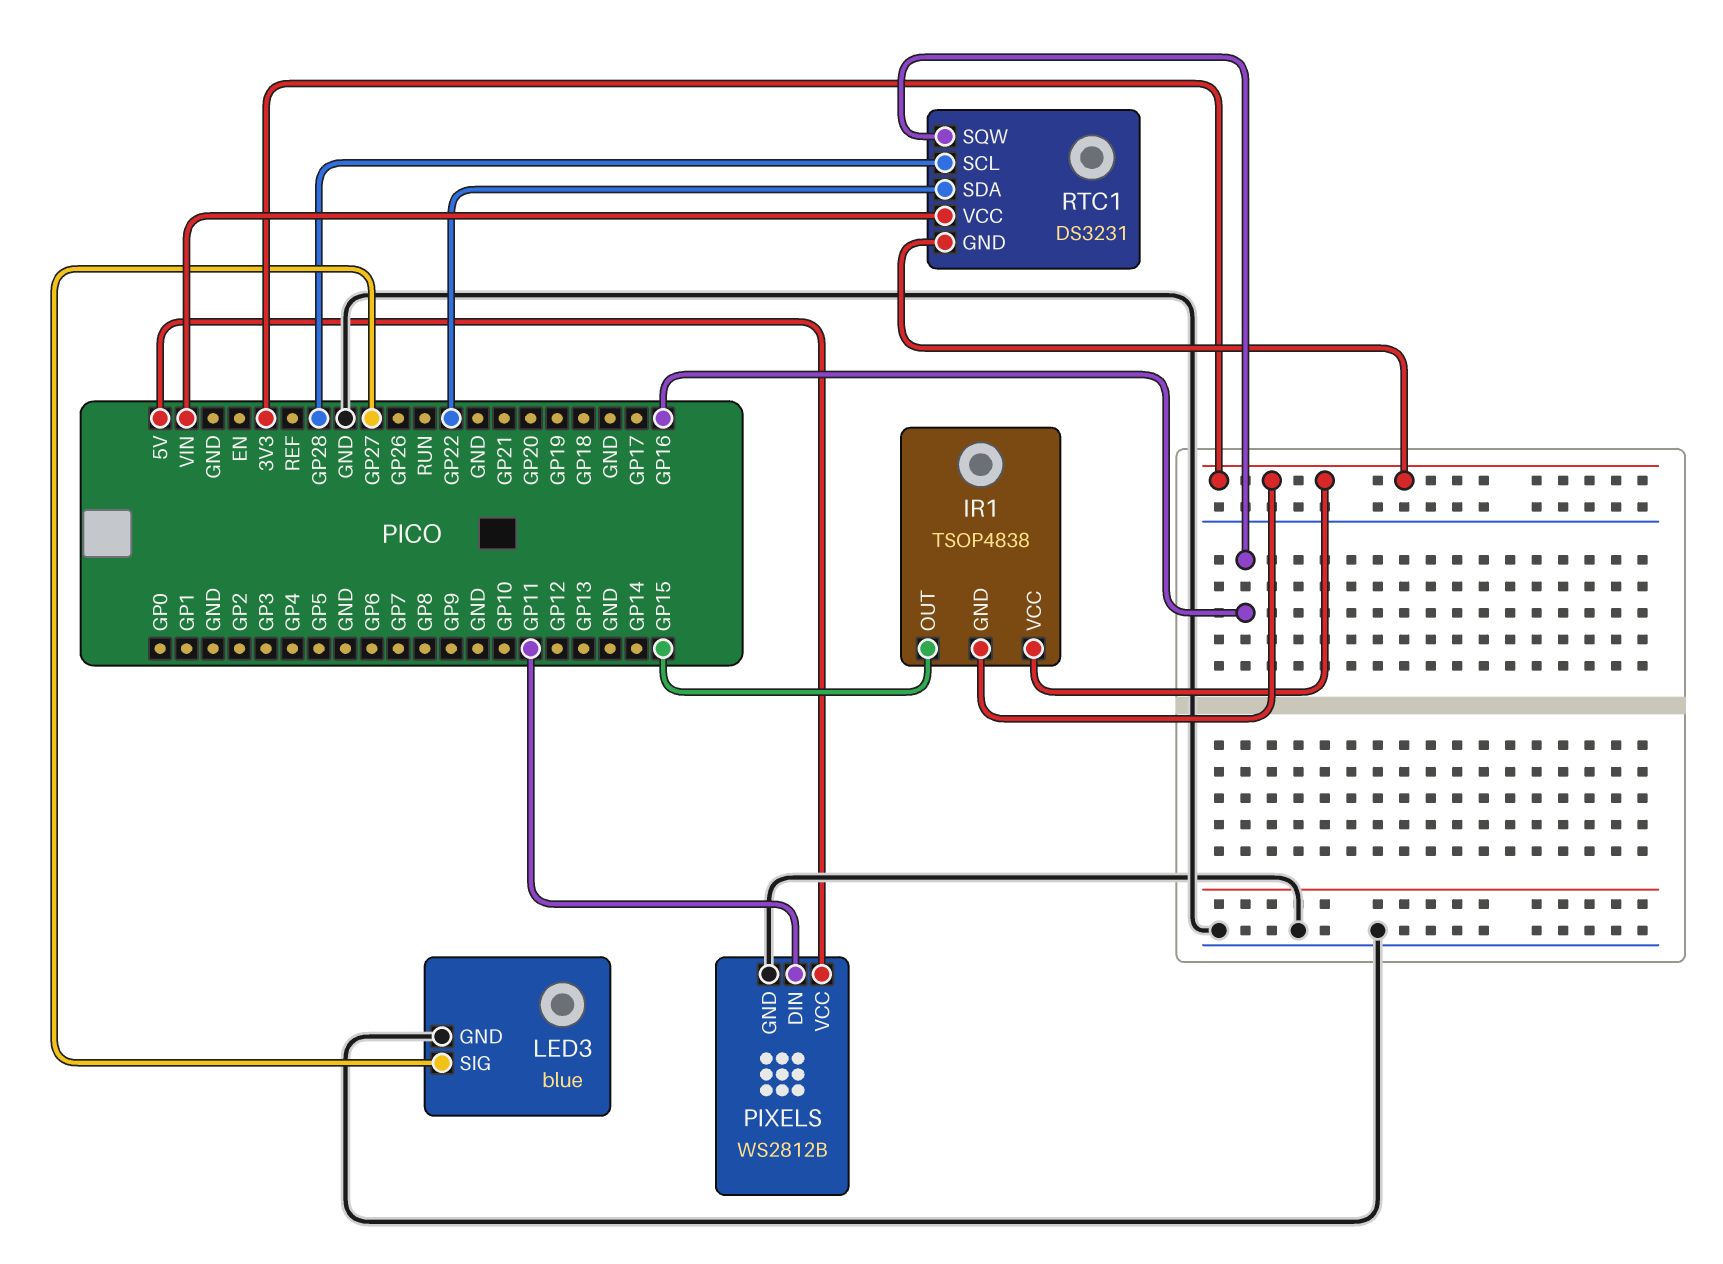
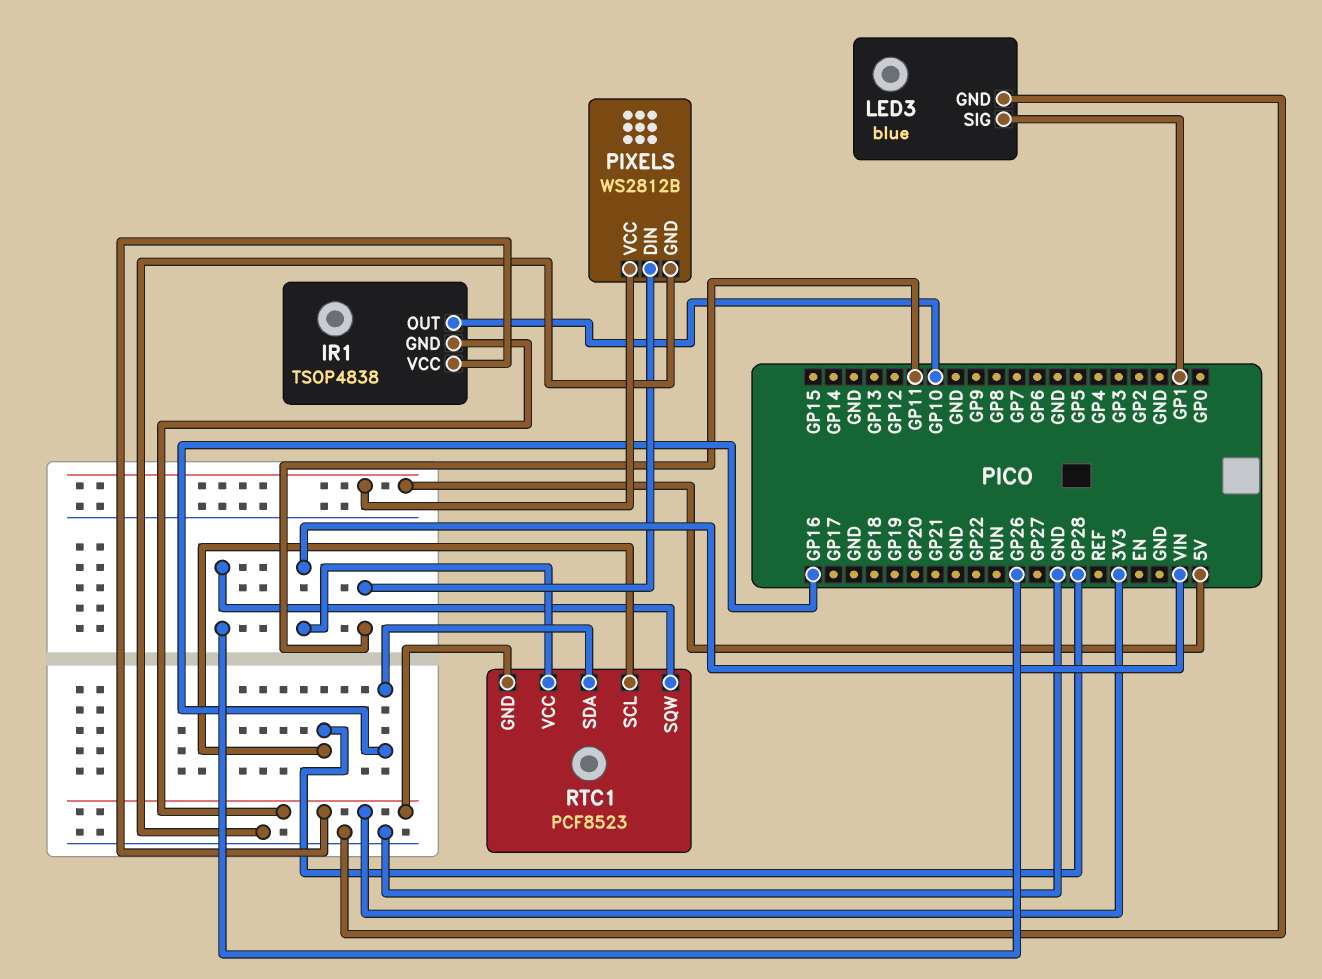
IR1 pin OUT: GP15 -> GP10
LED3 pin SIG: GP27 -> GP1
RTC1: DS3231 -> PCF8523
RTC1 pin SDA: GP22 -> GP16
RTC1 pin SQW: GP16 -> GP26

